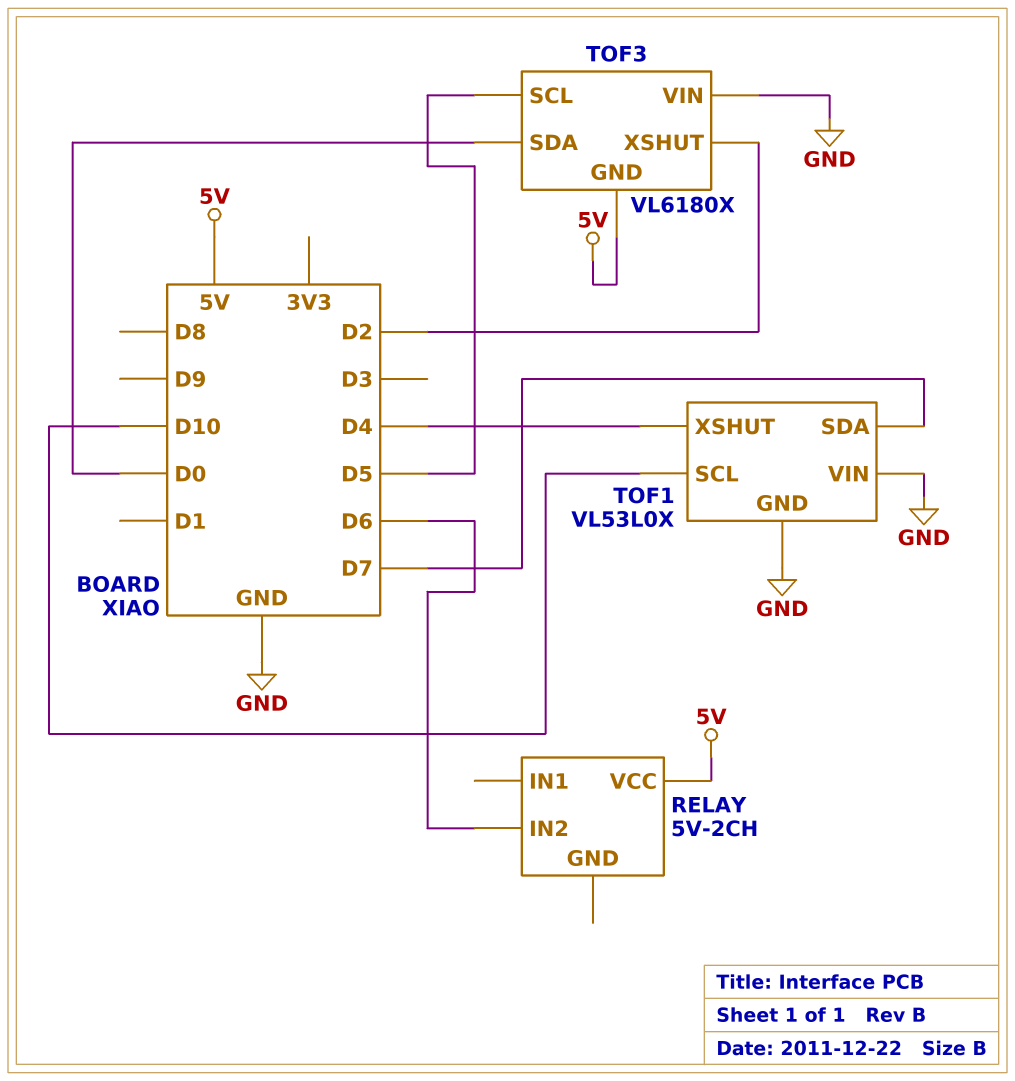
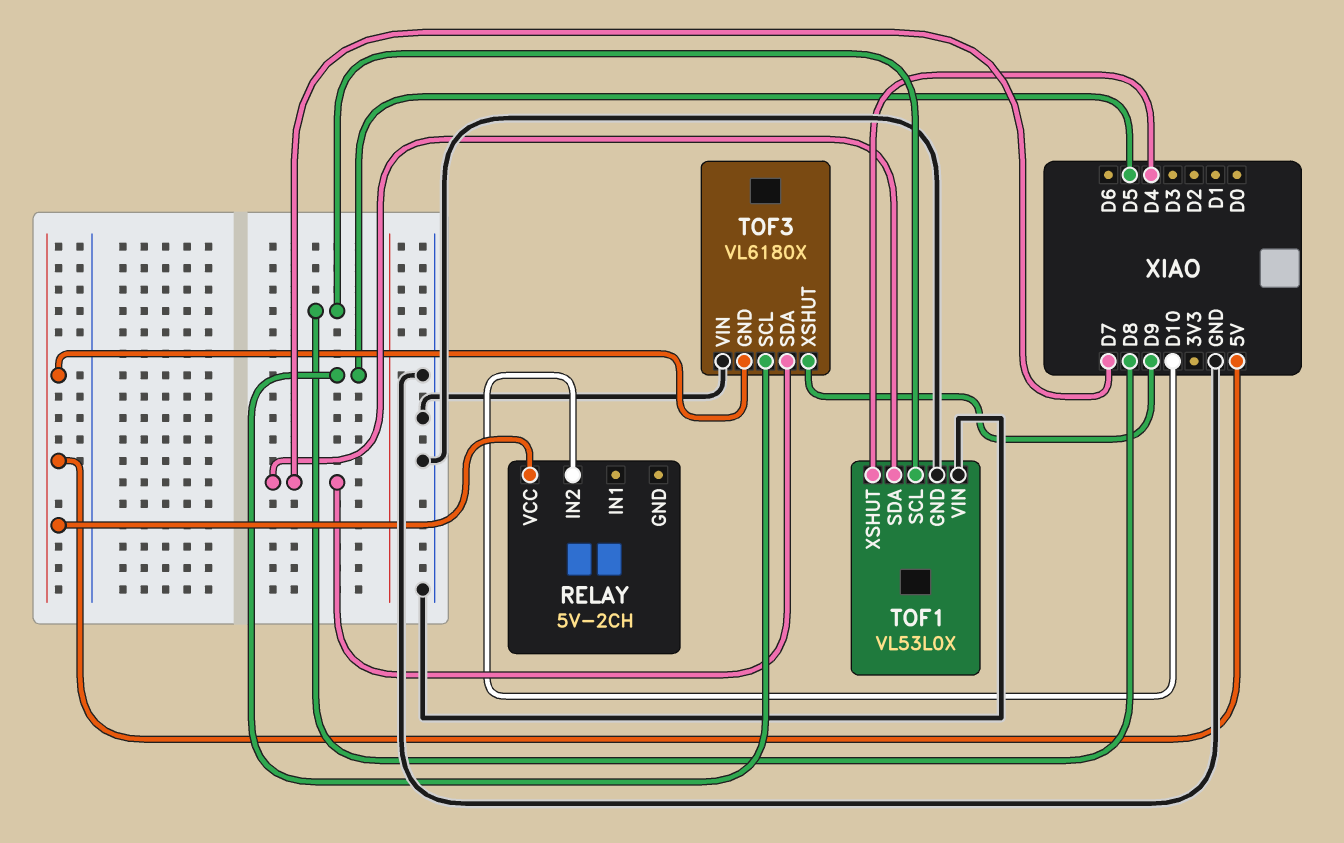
RELAY pin IN2: D6 -> D10
TOF1 pin SCL: D10 -> D8
TOF3 pin SDA: D0 -> D7
TOF3 pin XSHUT: D2 -> D9

